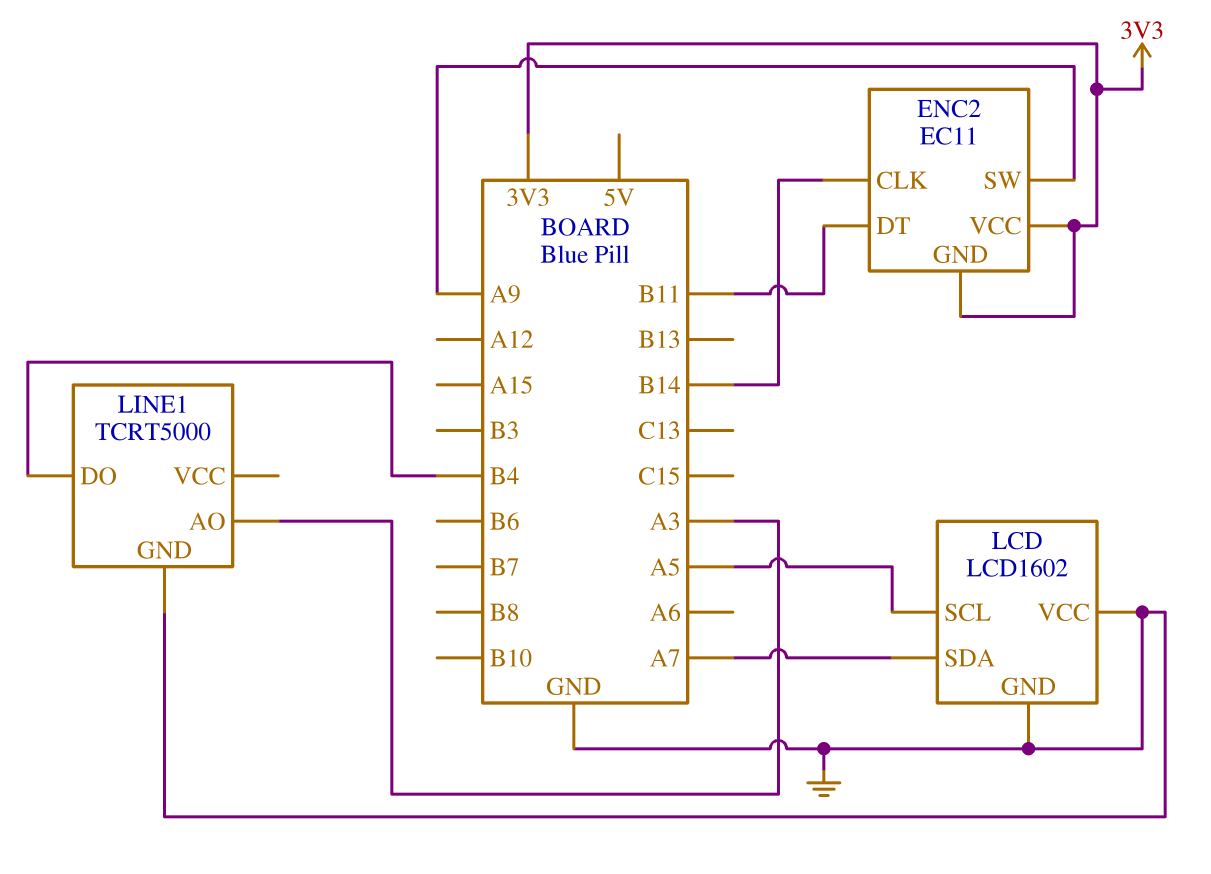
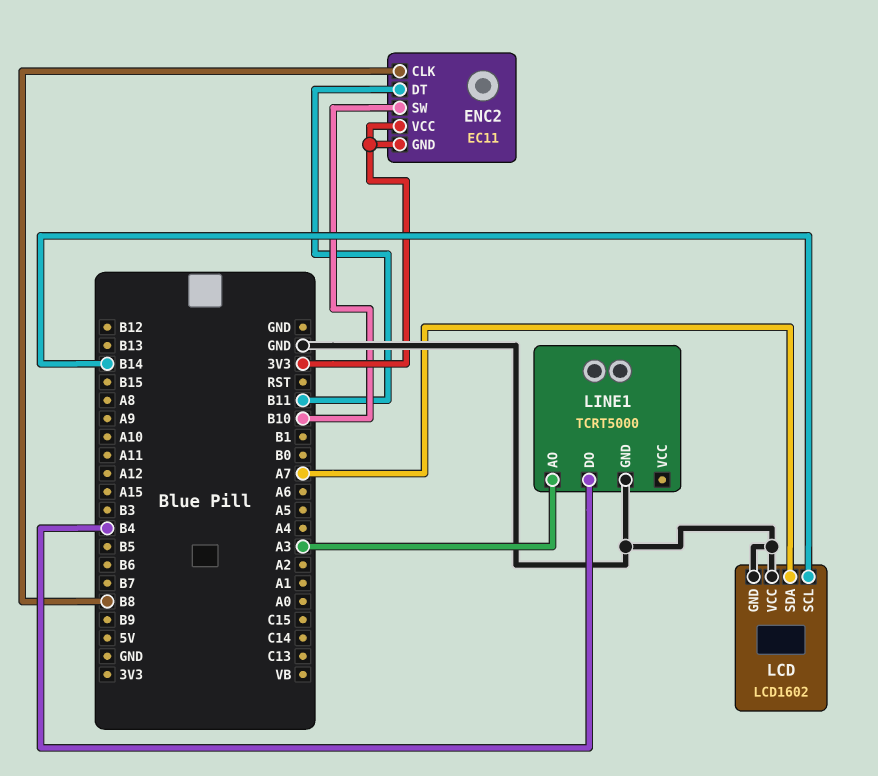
ENC2 pin CLK: B14 -> B8
ENC2 pin SW: A9 -> B10
LCD pin SCL: A5 -> B14

